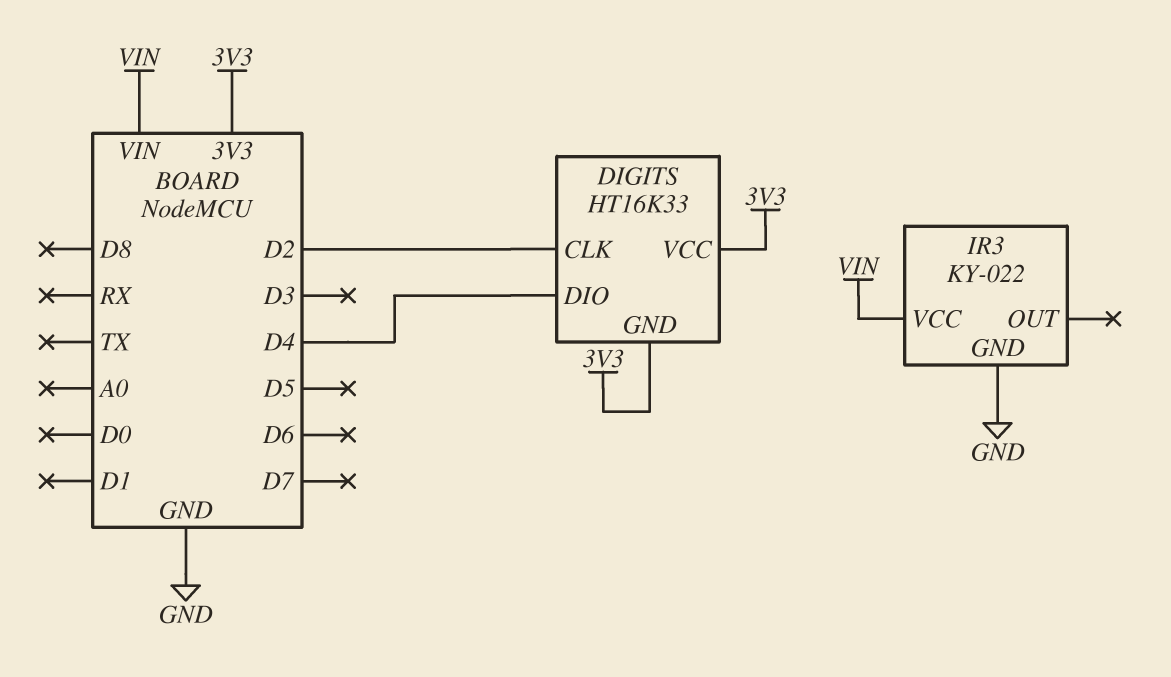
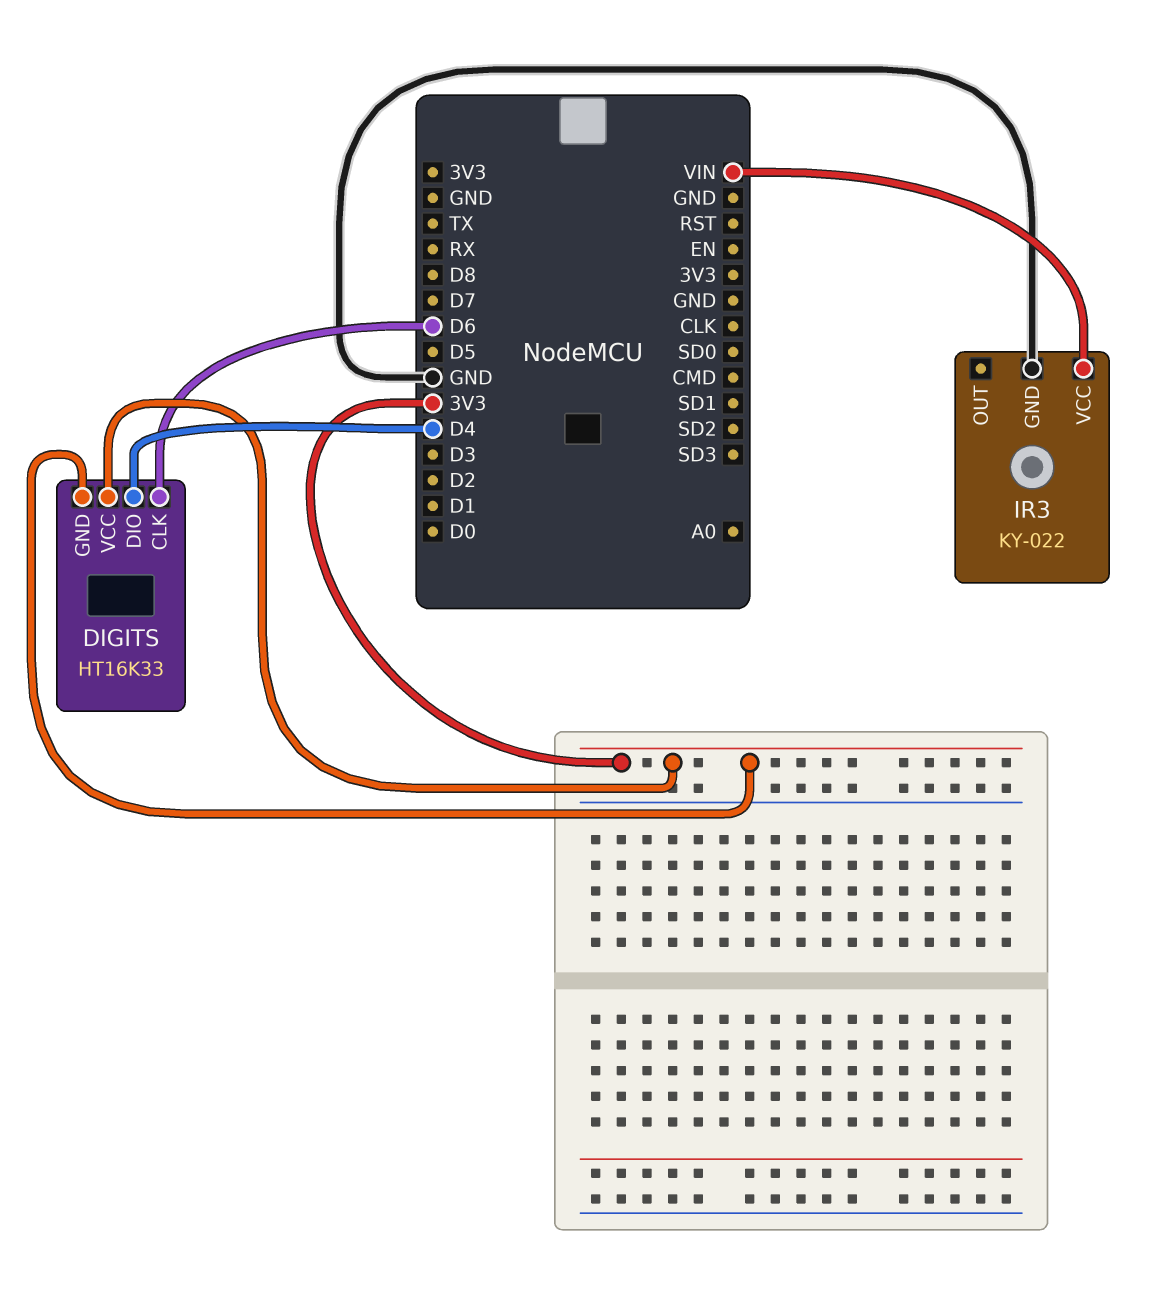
DIGITS pin CLK: D2 -> D6

